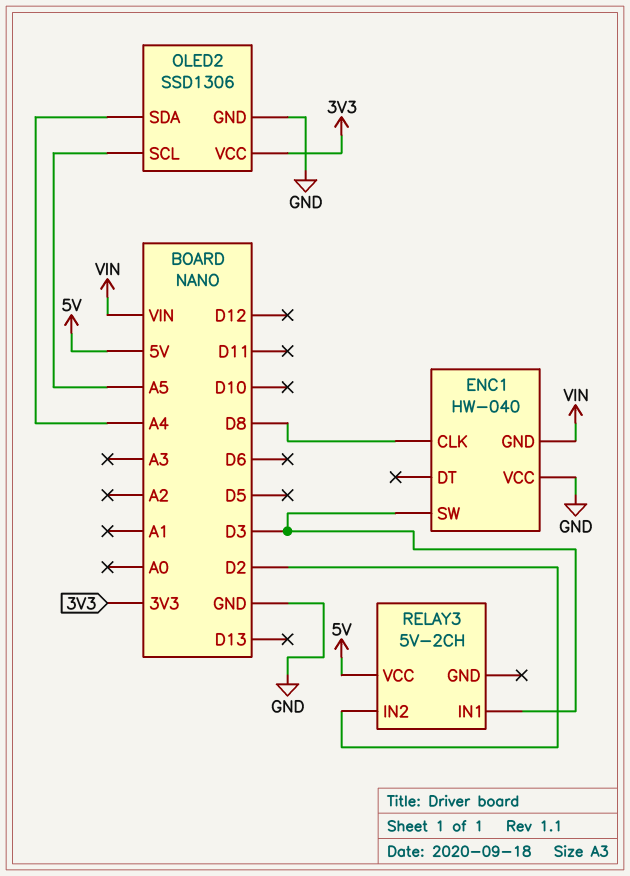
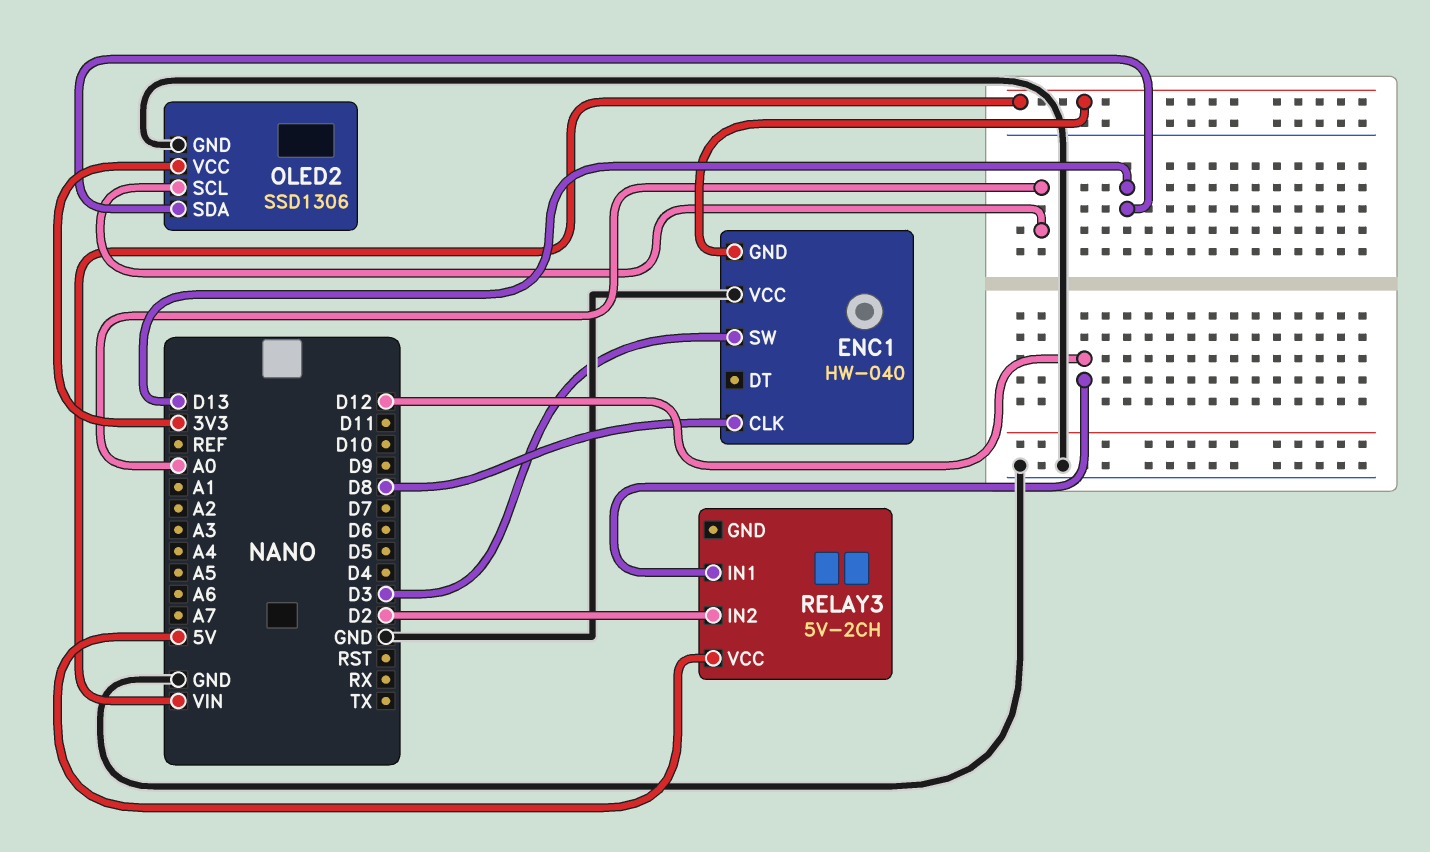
OLED2 pin SCL: A5 -> A0
OLED2 pin SDA: A4 -> D13
RELAY3 pin IN1: D3 -> D12

